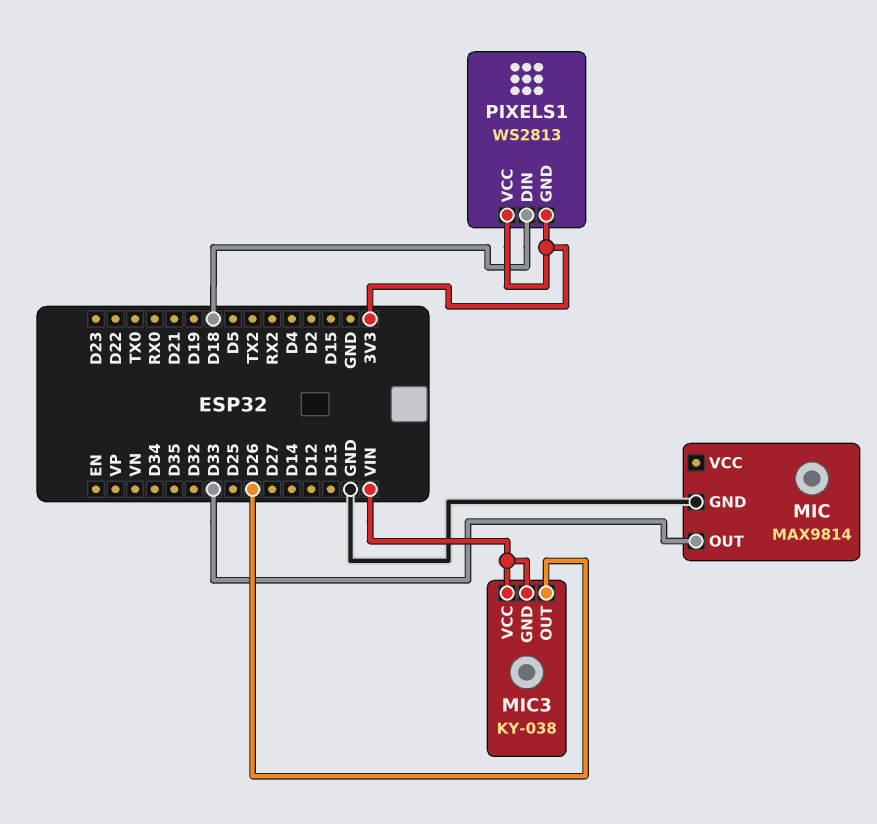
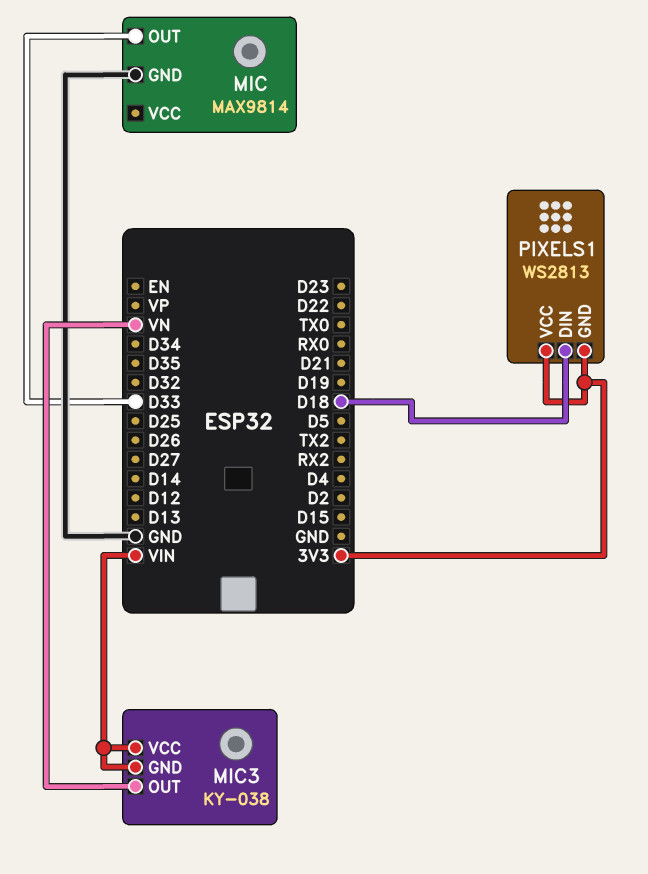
MIC3 pin OUT: D26 -> VN

